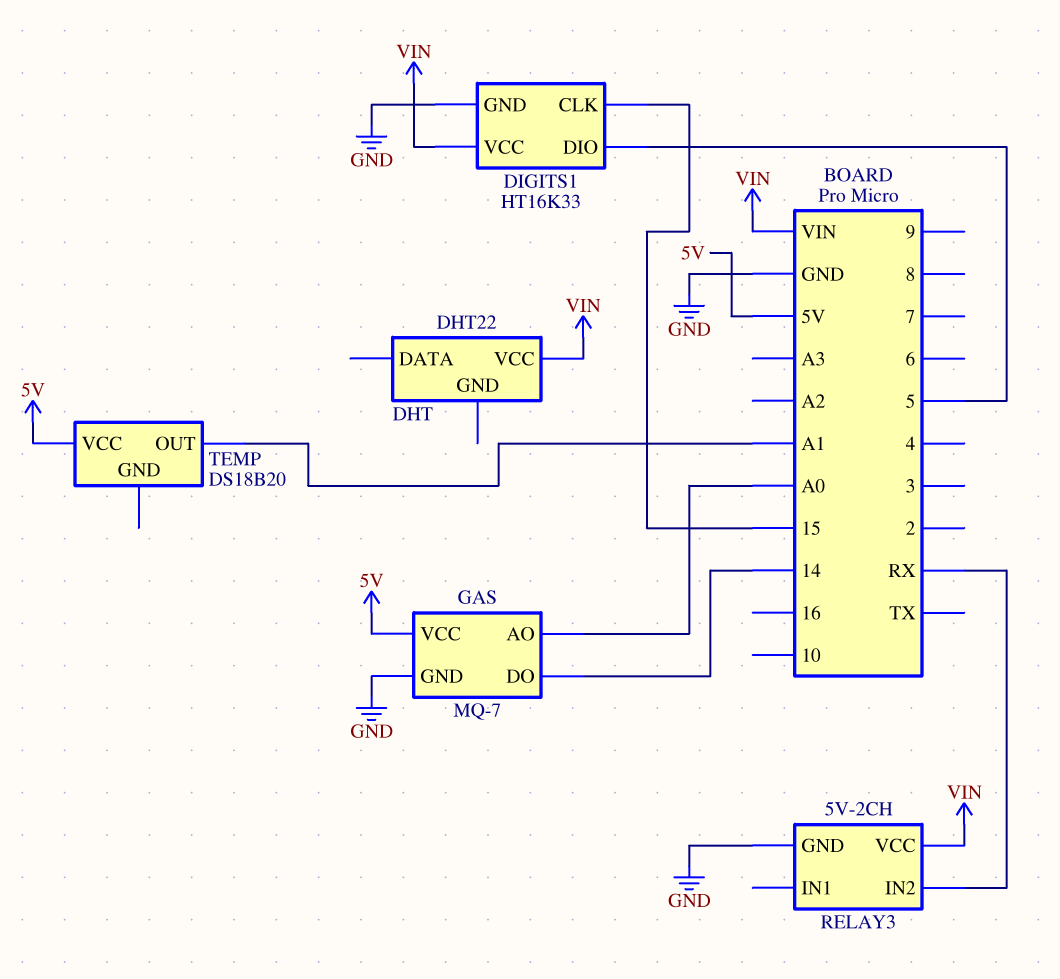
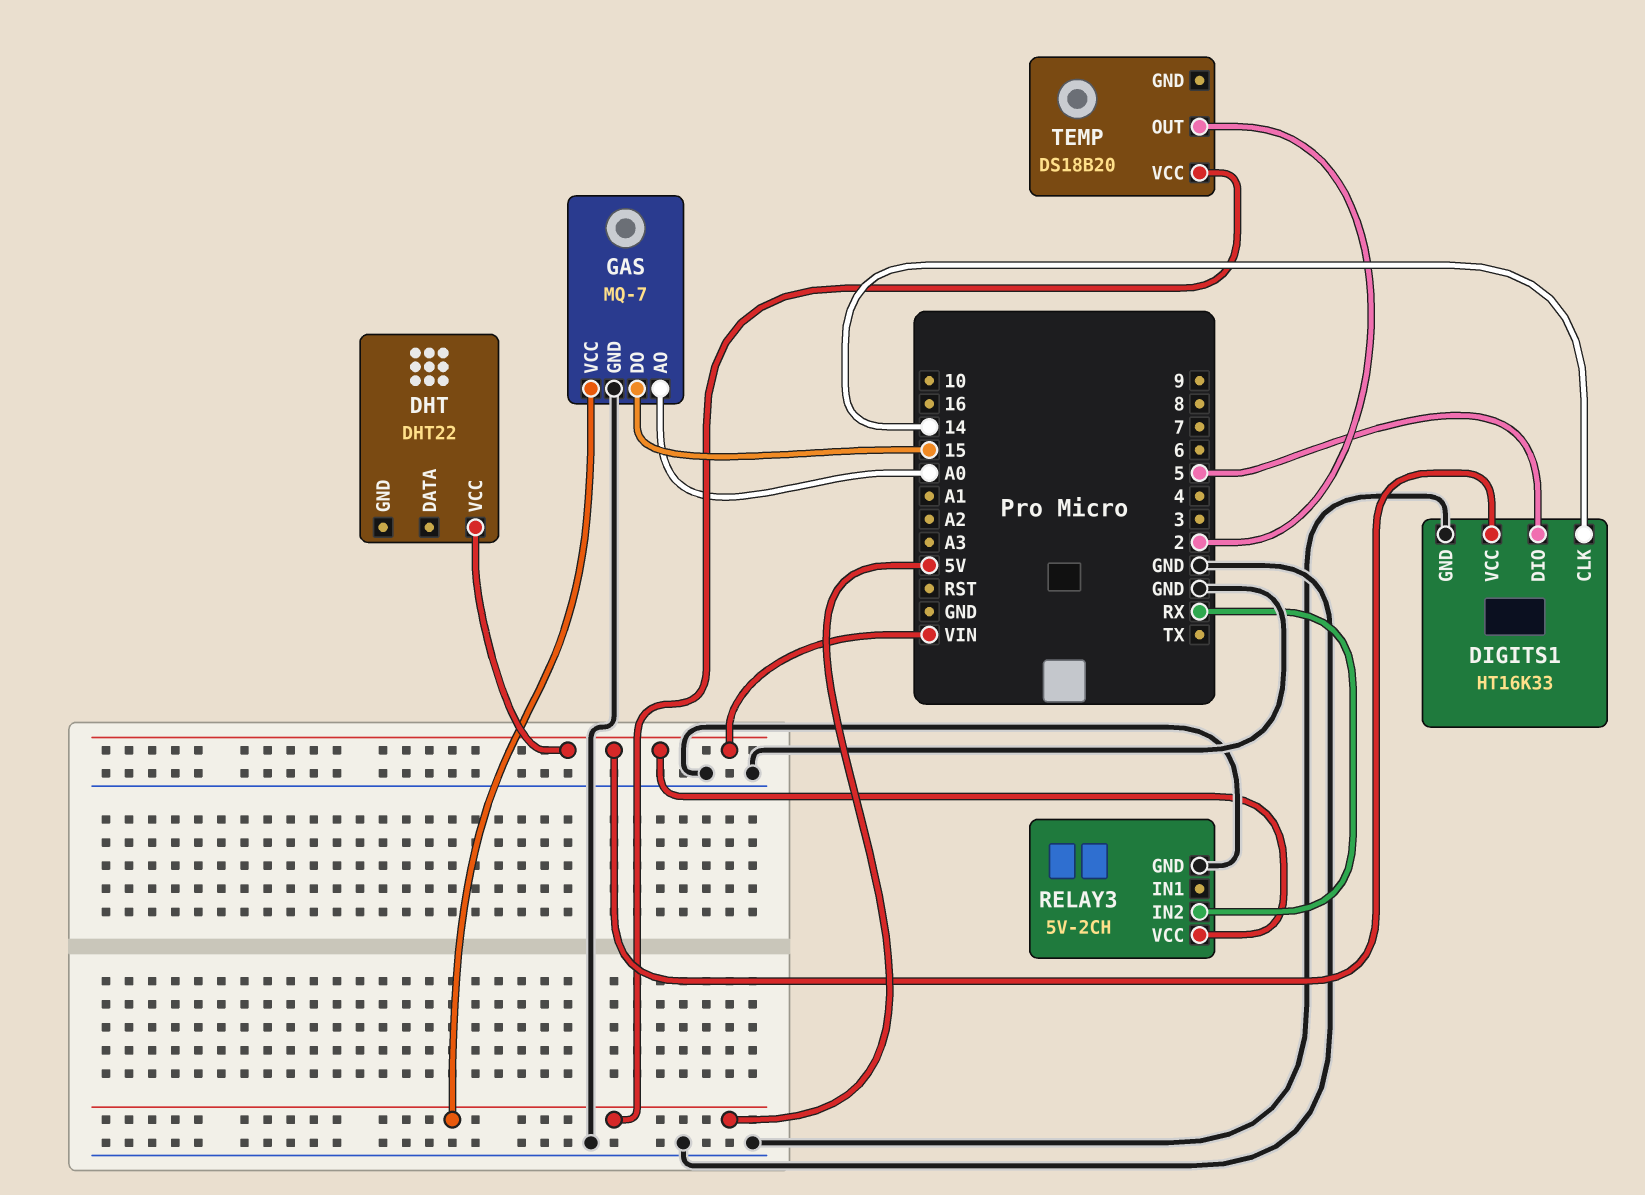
DIGITS1 pin CLK: 15 -> 14
GAS pin DO: 14 -> 15
TEMP pin OUT: A1 -> 2

